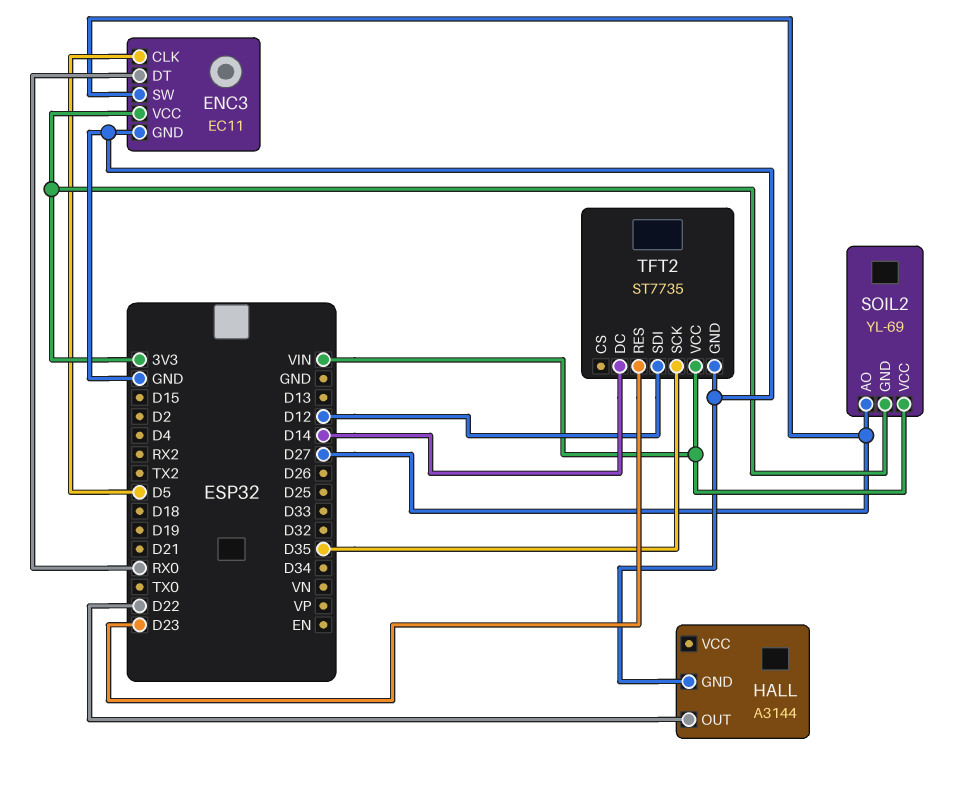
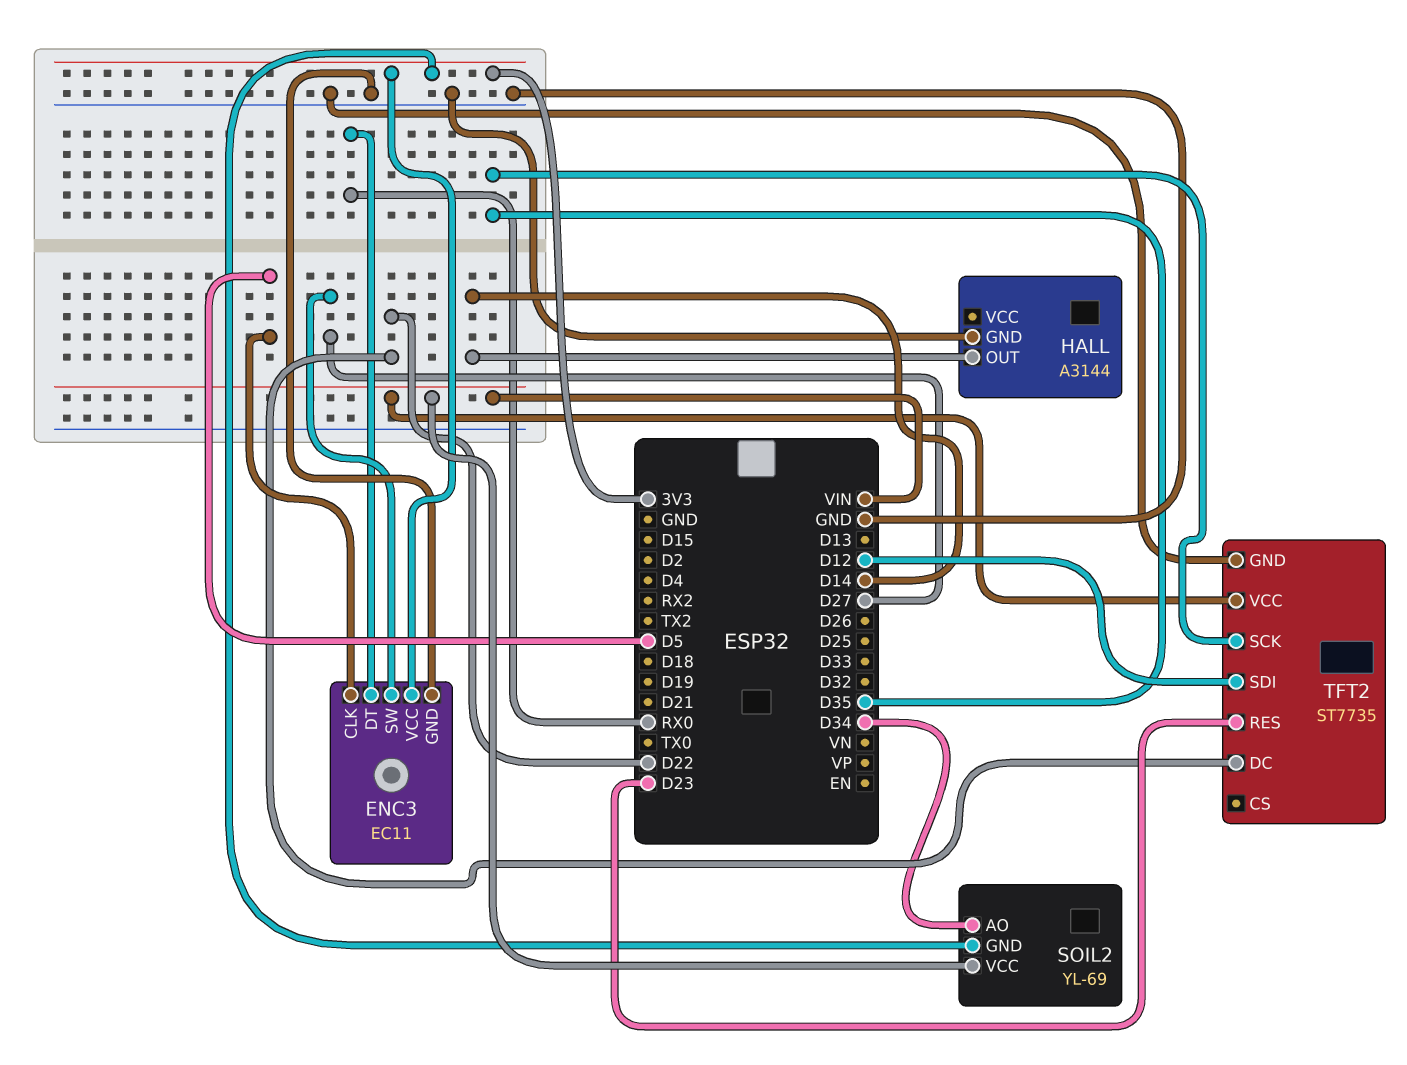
HALL pin OUT: D22 -> D14
SOIL2 pin AO: D27 -> D34
TFT2 pin DC: D14 -> D22

